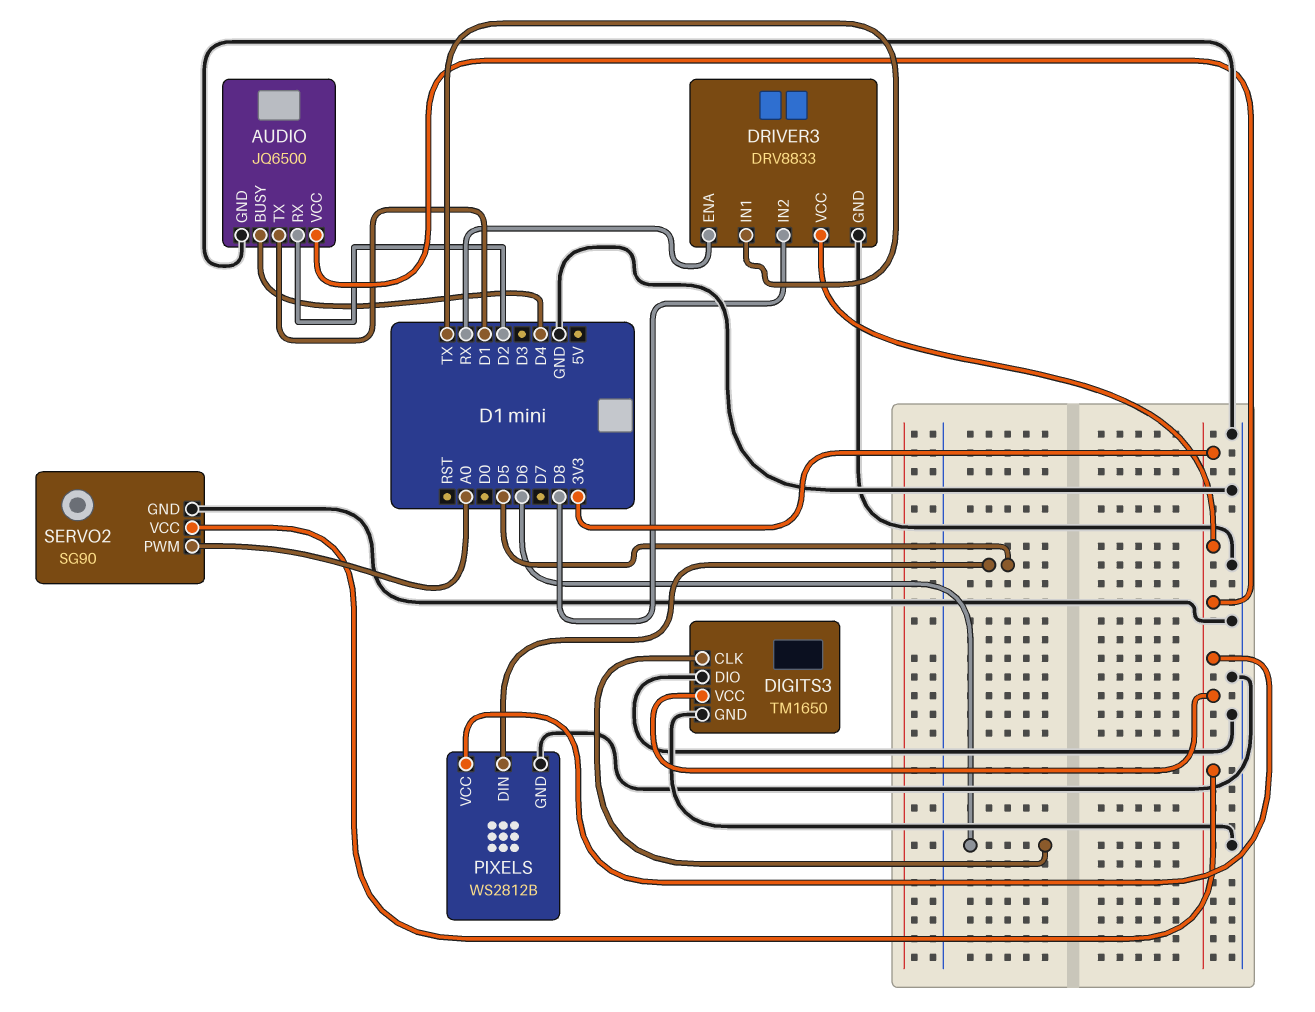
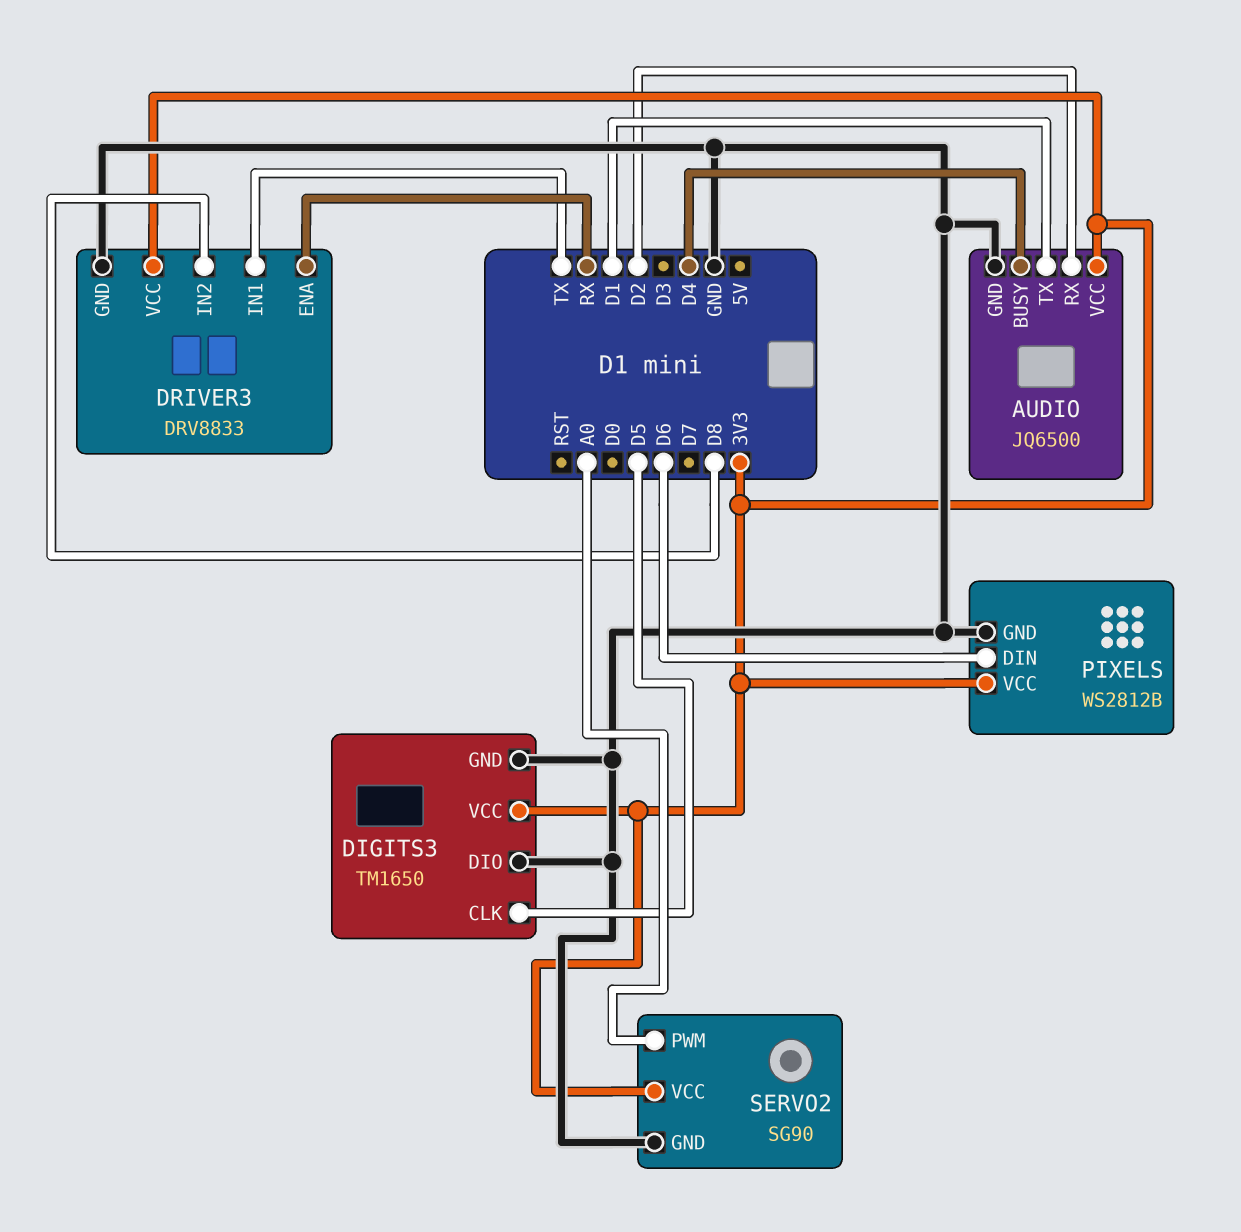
DIGITS3 pin CLK: D6 -> D5
PIXELS pin DIN: D5 -> D6

